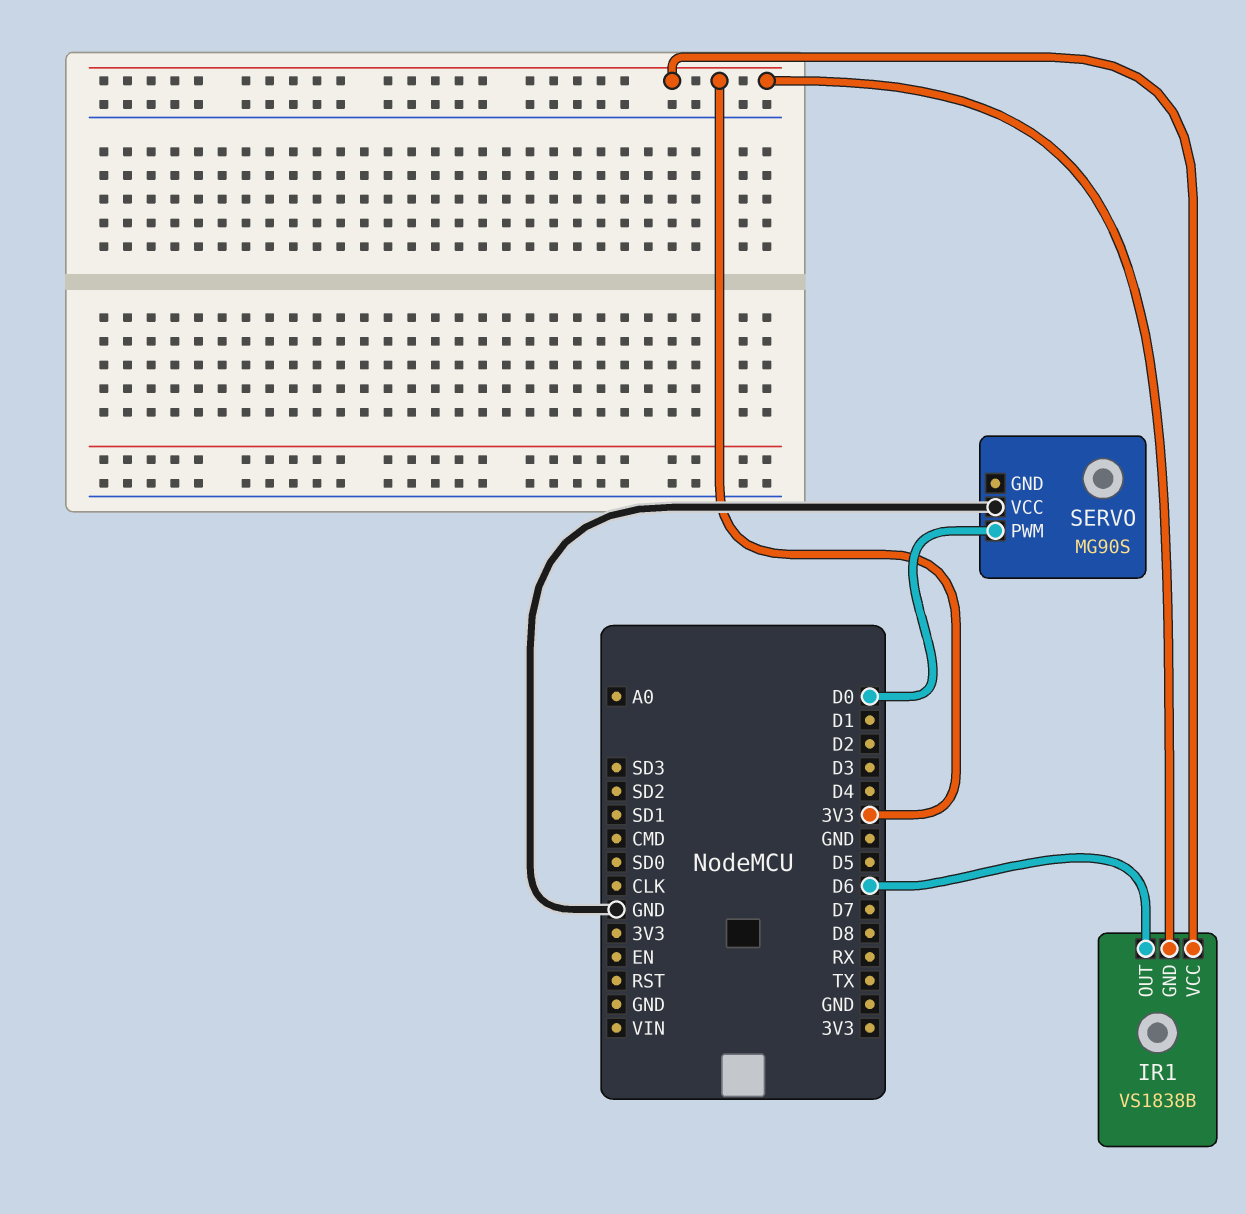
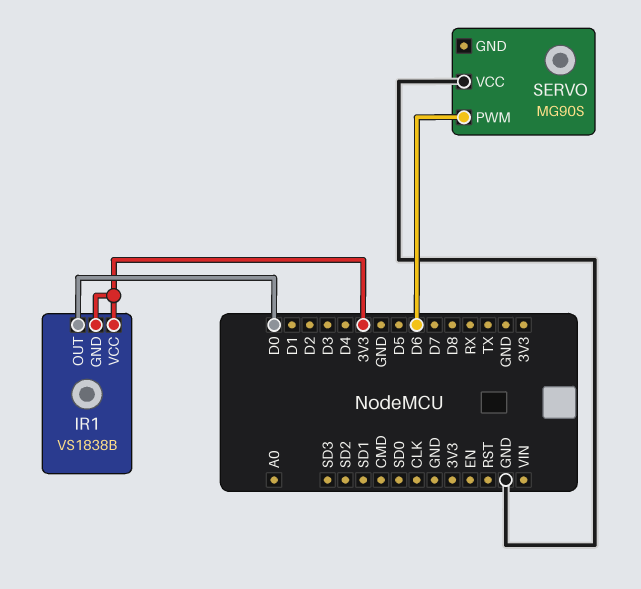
IR1 pin OUT: D6 -> D0
SERVO pin PWM: D0 -> D6

